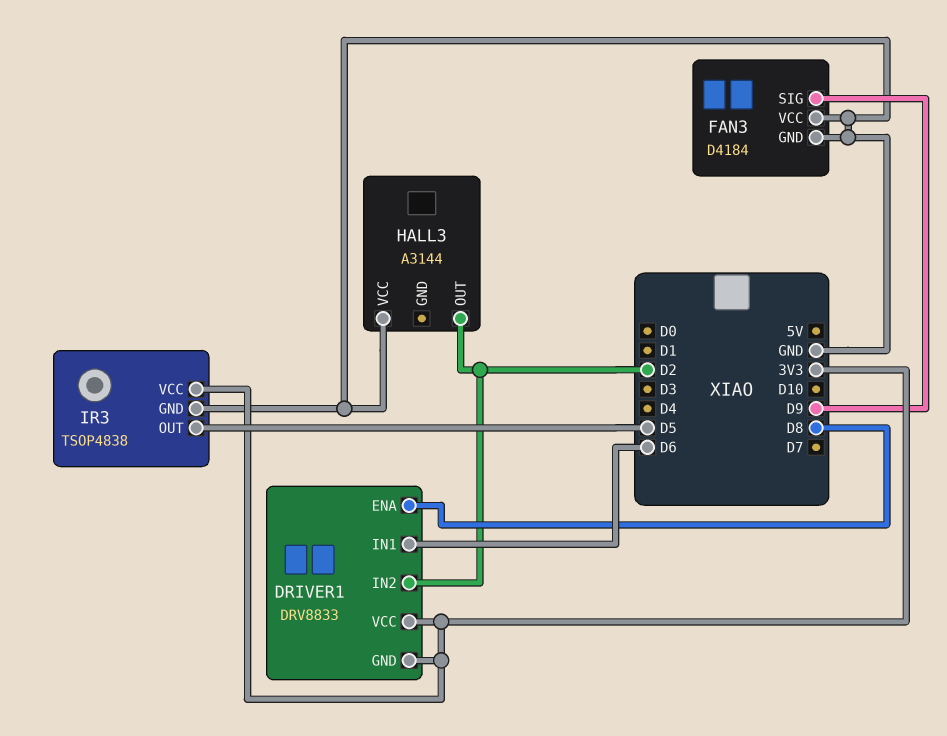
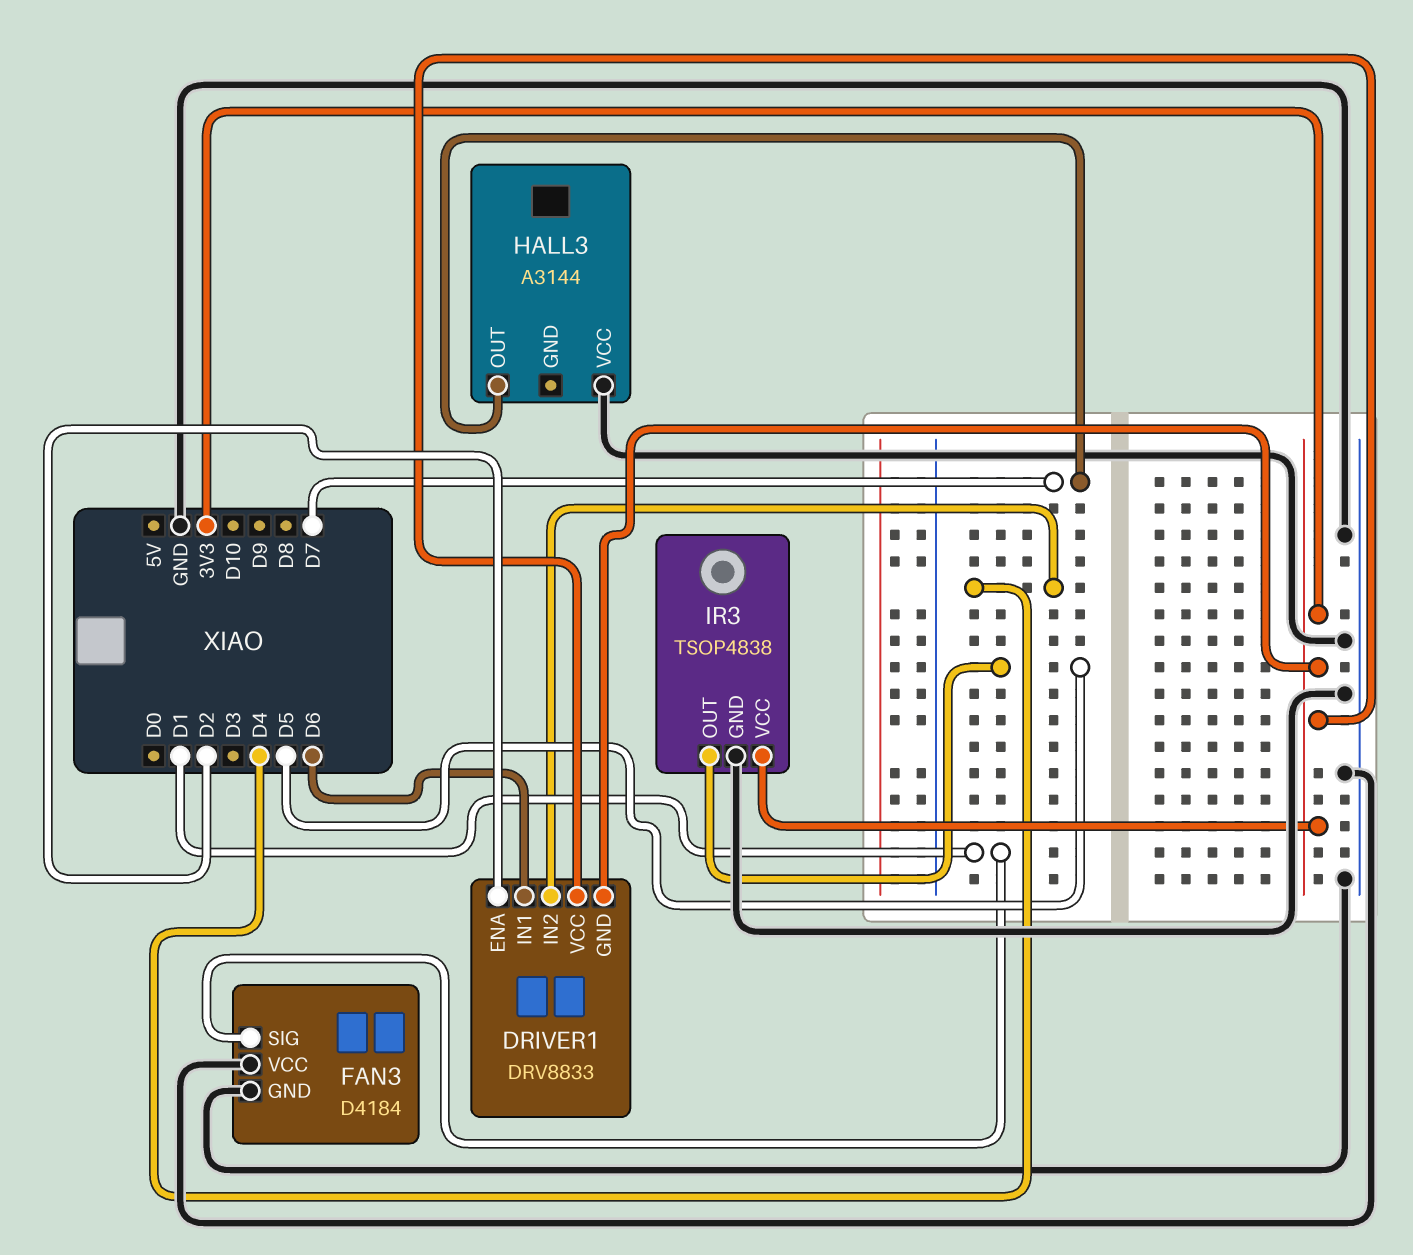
DRIVER1 pin ENA: D8 -> D2
DRIVER1 pin IN2: D2 -> D4
FAN3 pin SIG: D9 -> D1
HALL3 pin OUT: D2 -> D7

